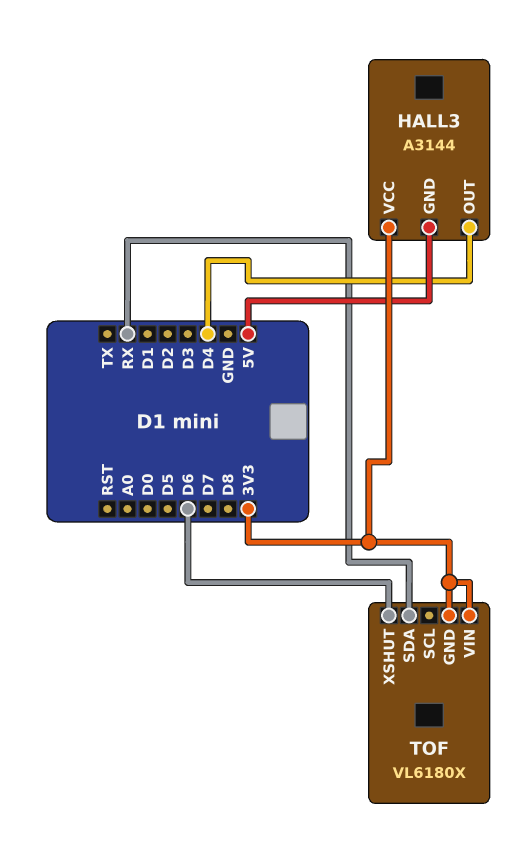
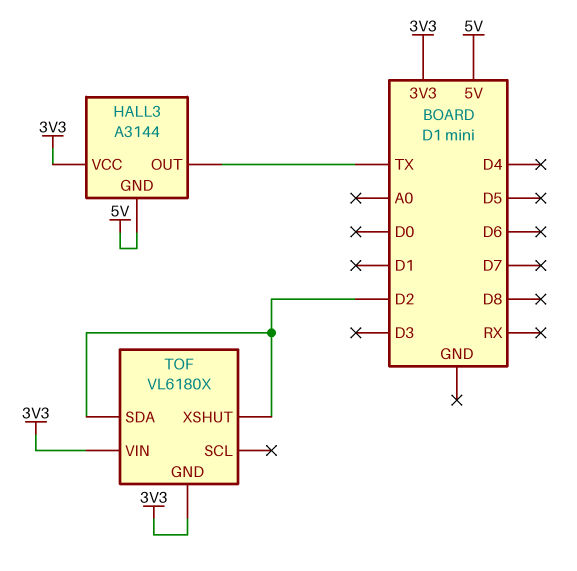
HALL3 pin OUT: D4 -> TX
TOF pin SDA: RX -> D2
TOF pin XSHUT: D6 -> D2

